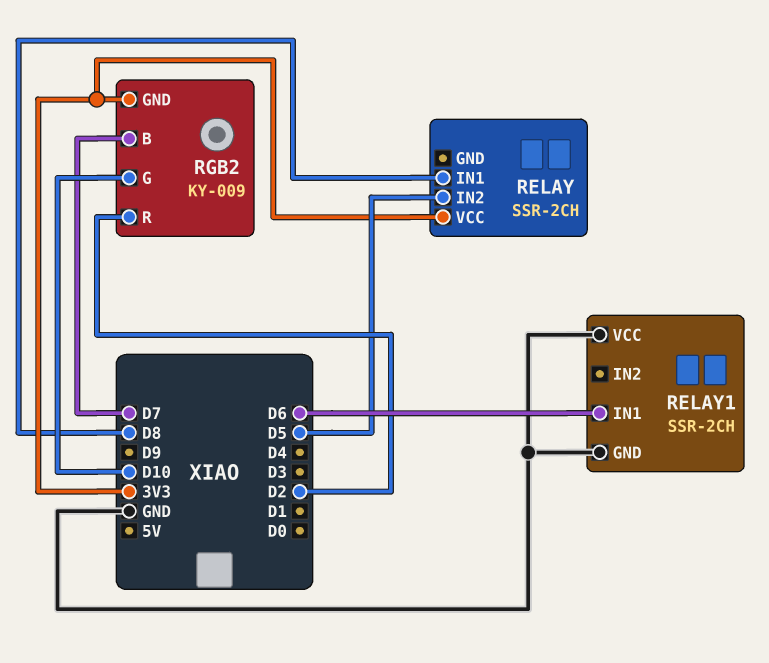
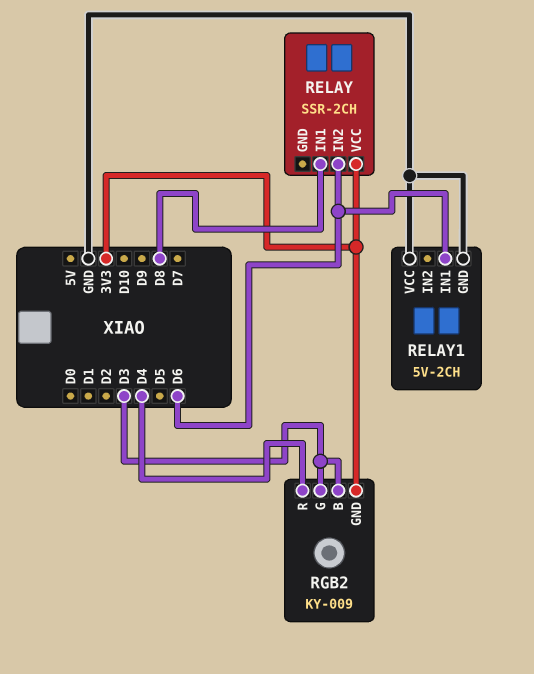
RELAY pin IN2: D5 -> D6
RELAY1: SSR-2CH -> 5V-2CH
RGB2 pin B: D7 -> D3
RGB2 pin G: D10 -> D3
RGB2 pin R: D2 -> D4

